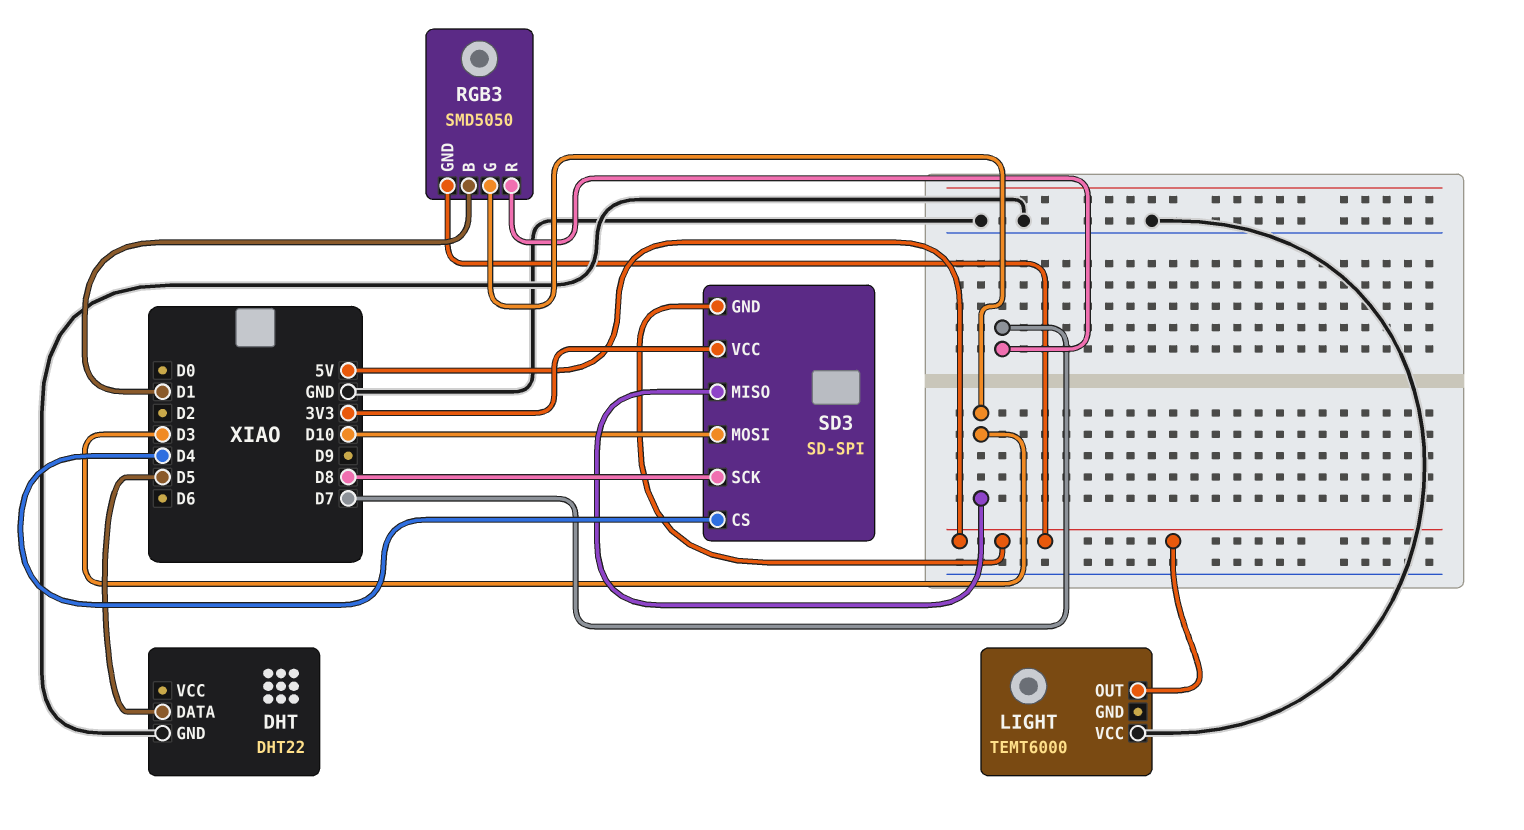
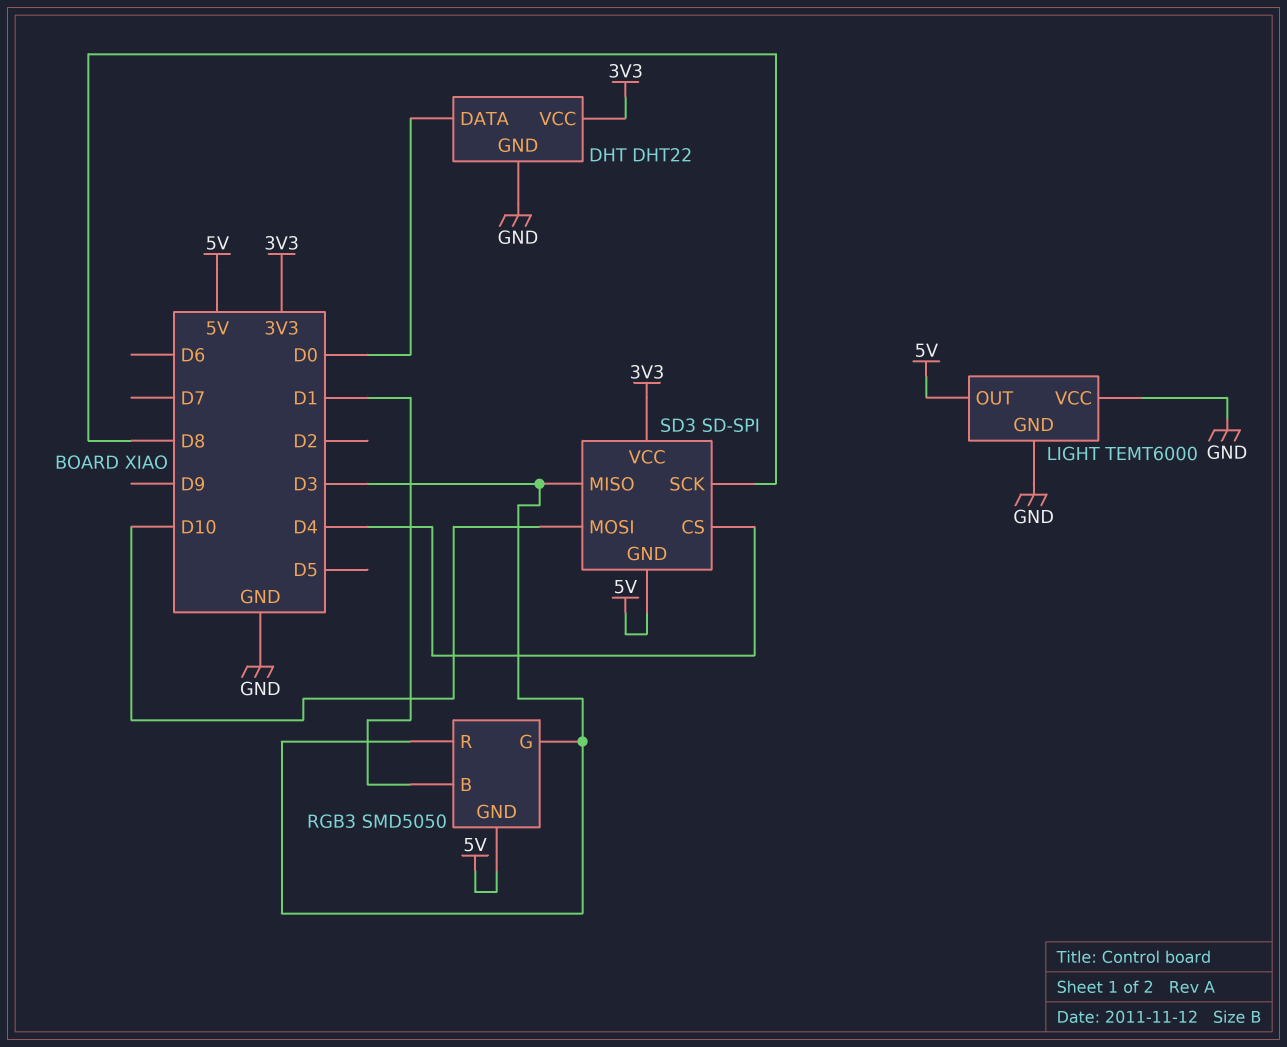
DHT pin DATA: D5 -> D0
DHT pin VCC: none -> 3V3
LIGHT pin GND: none -> GND
RGB3 pin R: D7 -> D3

